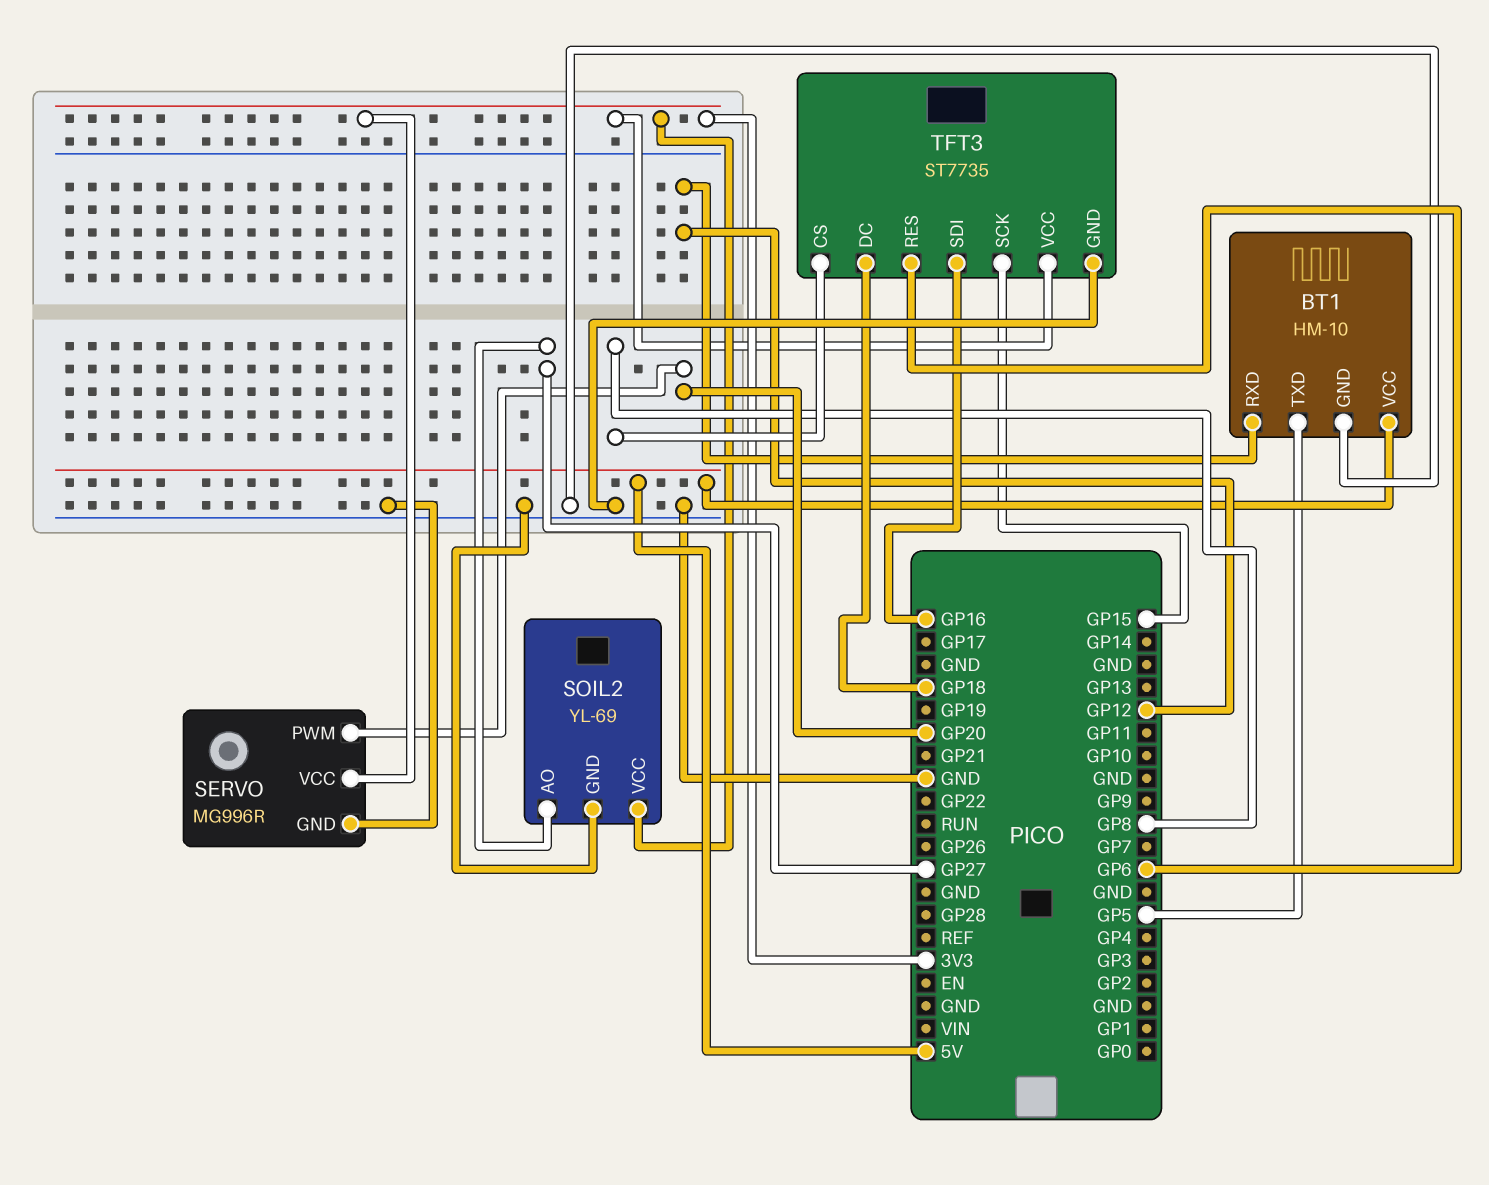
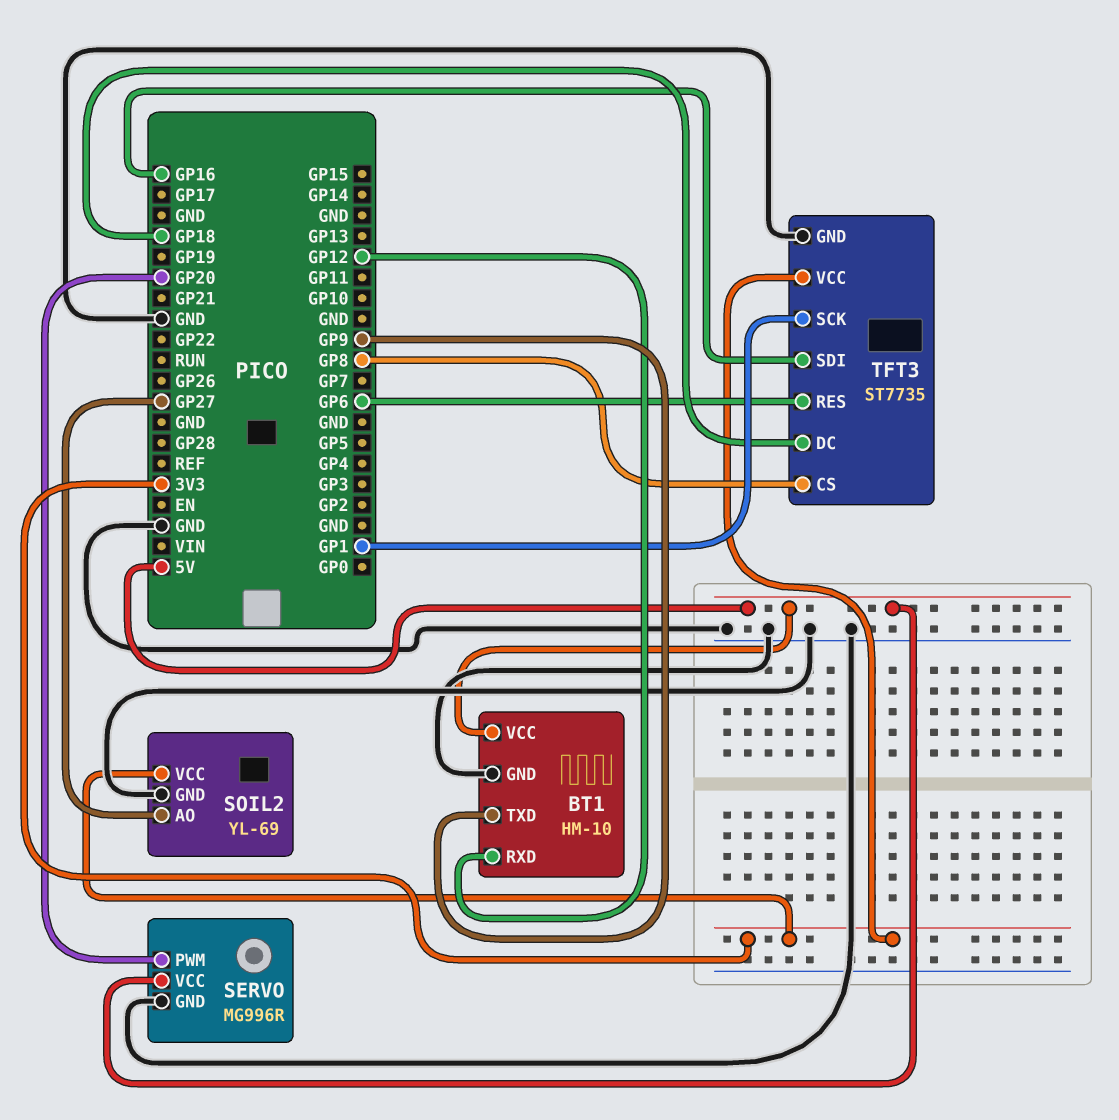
BT1 pin TXD: GP5 -> GP9
SERVO pin VCC: 3V3 -> 5V
TFT3 pin SCK: GP15 -> GP1

